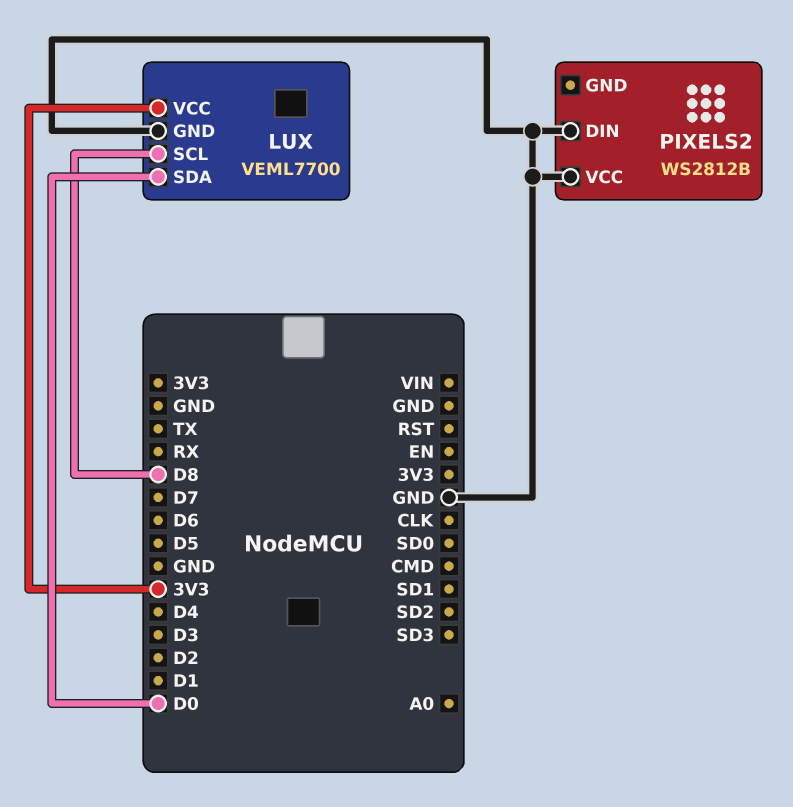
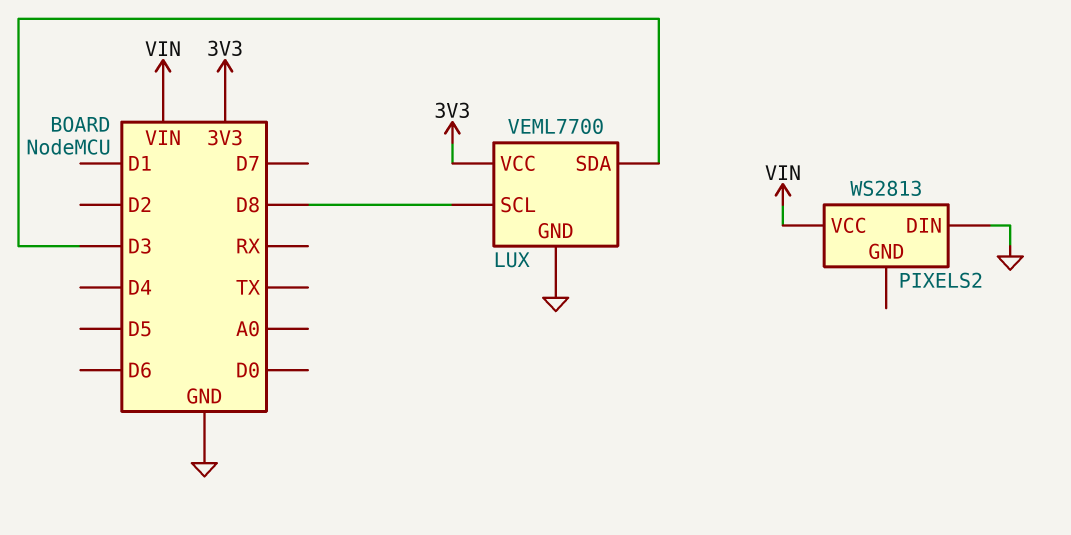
LUX pin SDA: D0 -> D3
PIXELS2: WS2812B -> WS2813
PIXELS2 pin VCC: GND -> VIN

